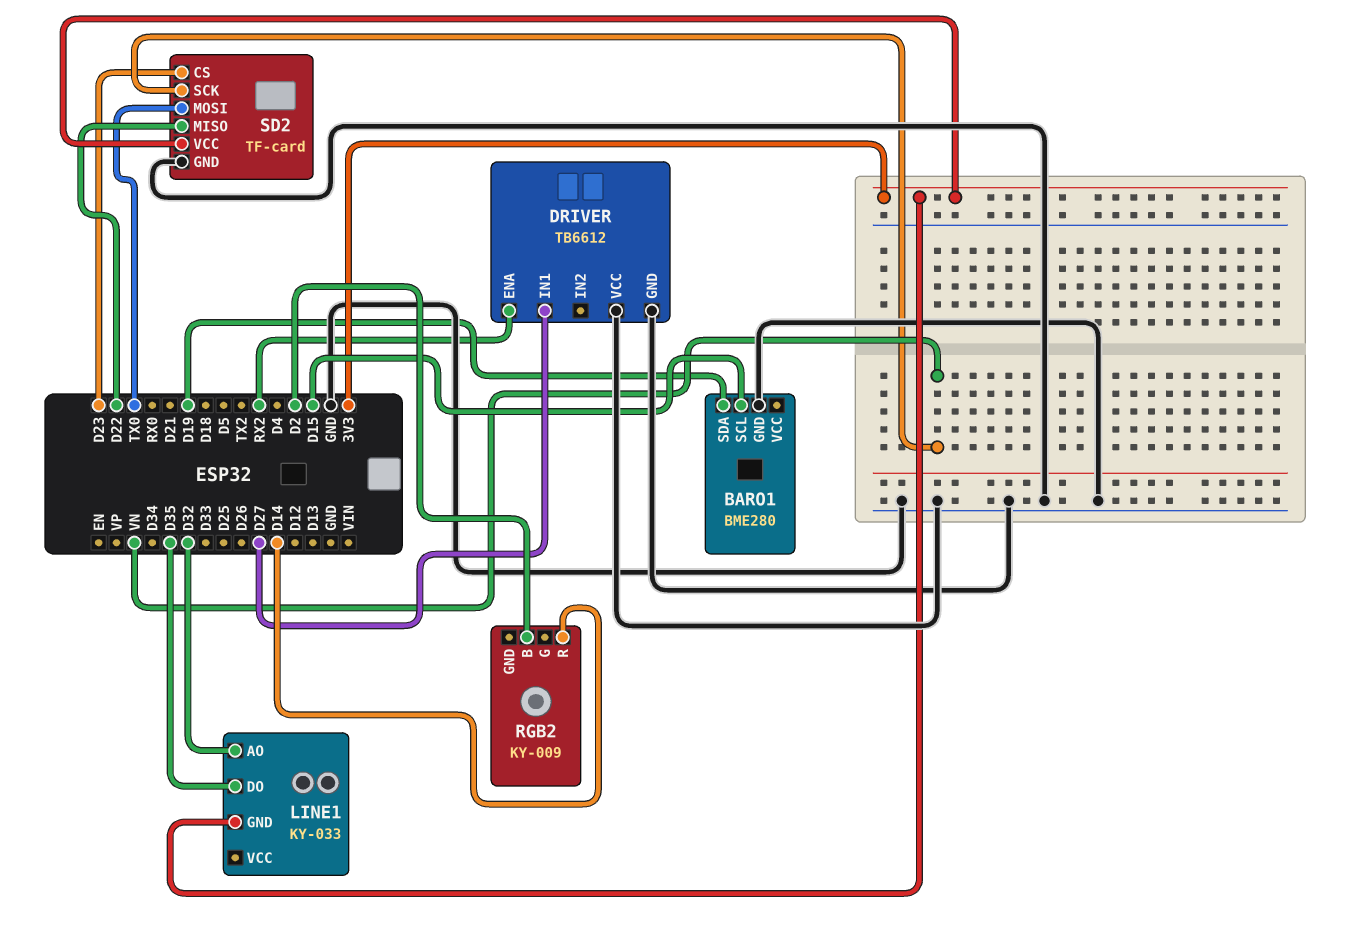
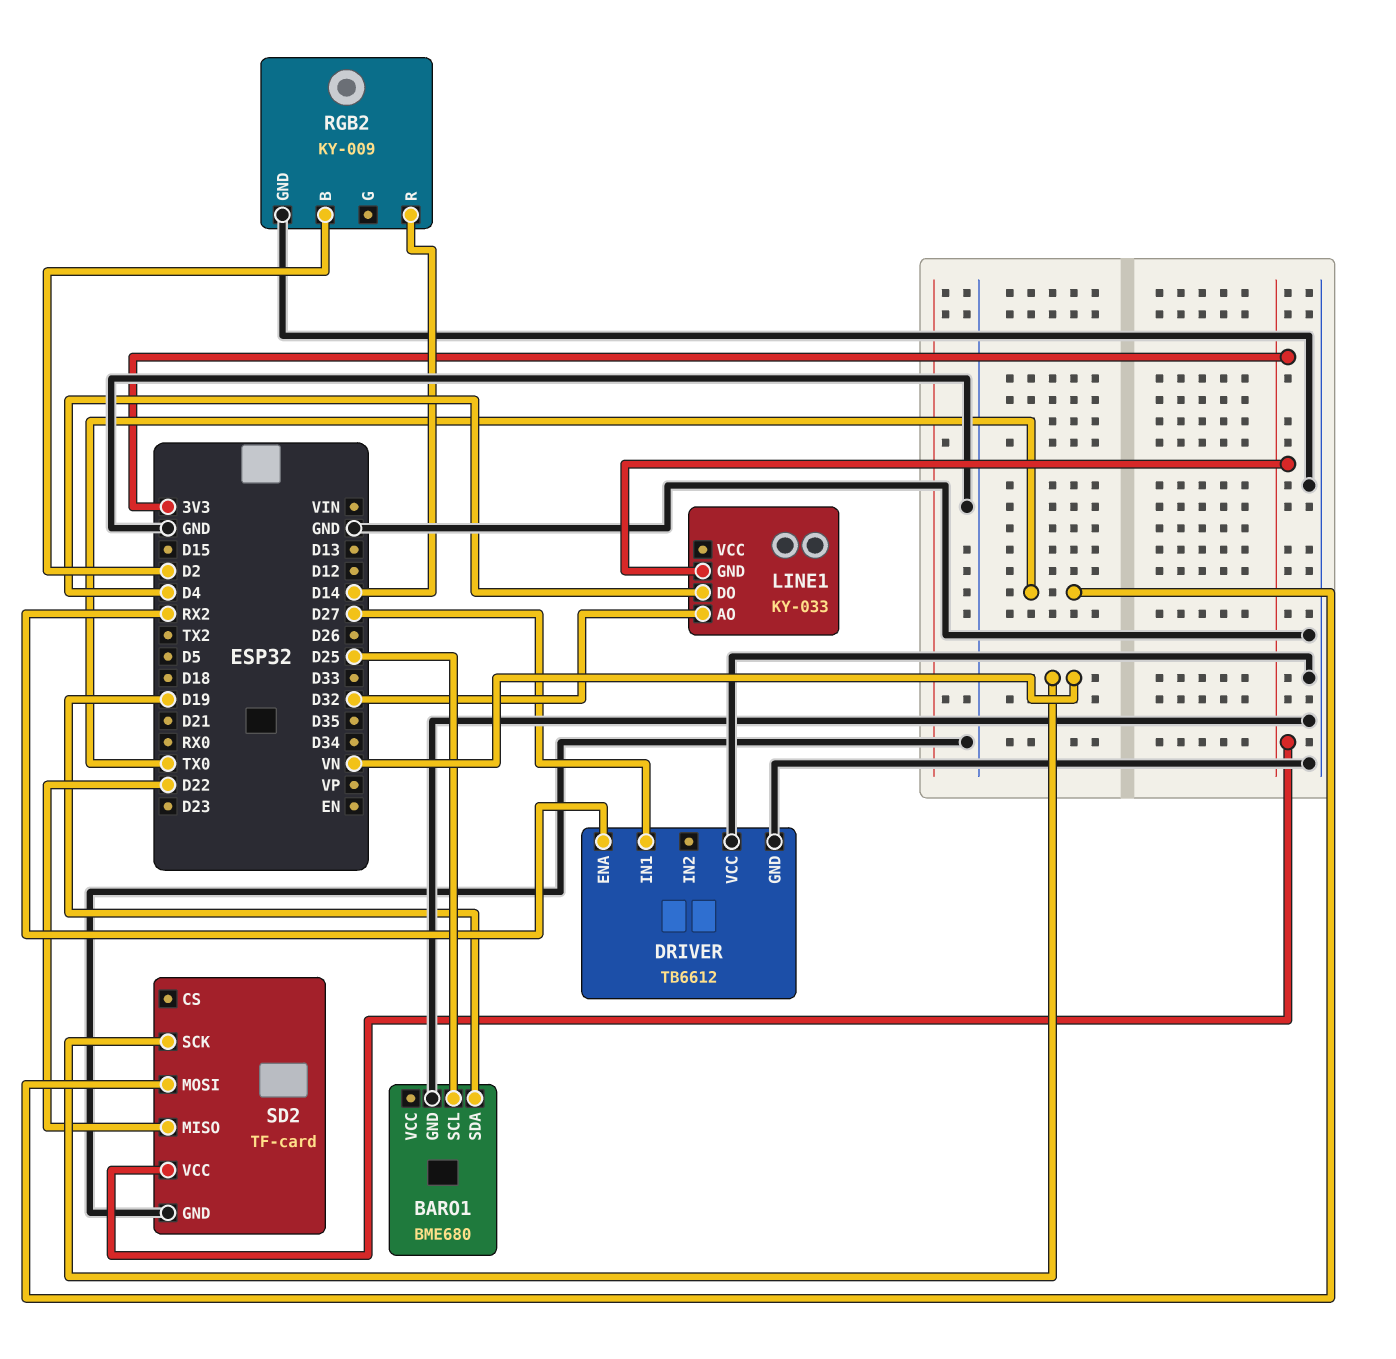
BARO1: BME280 -> BME680
BARO1 pin SCL: D15 -> D25
LINE1 pin DO: D35 -> D4
RGB2 pin GND: none -> GND
SD2 pin CS: D23 -> none

